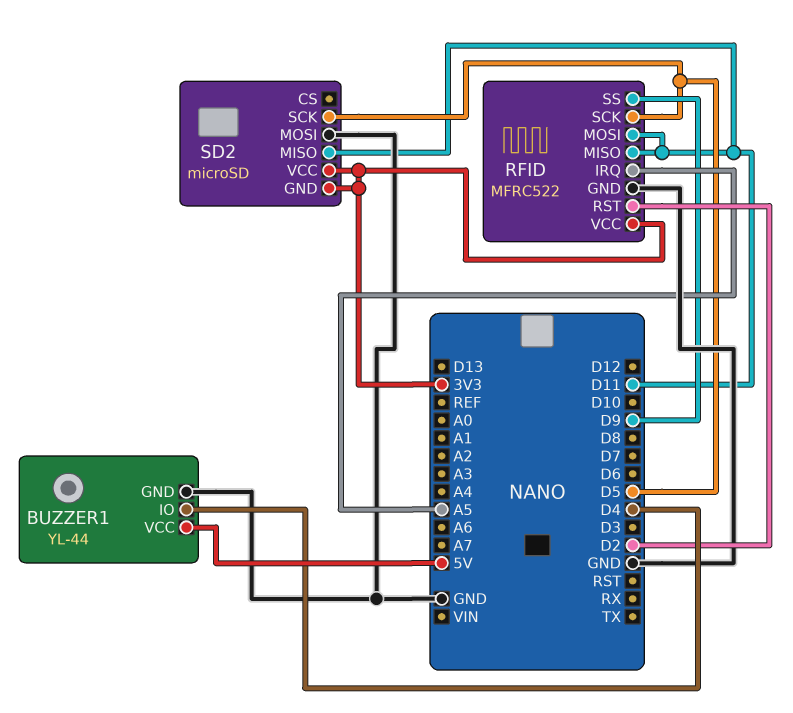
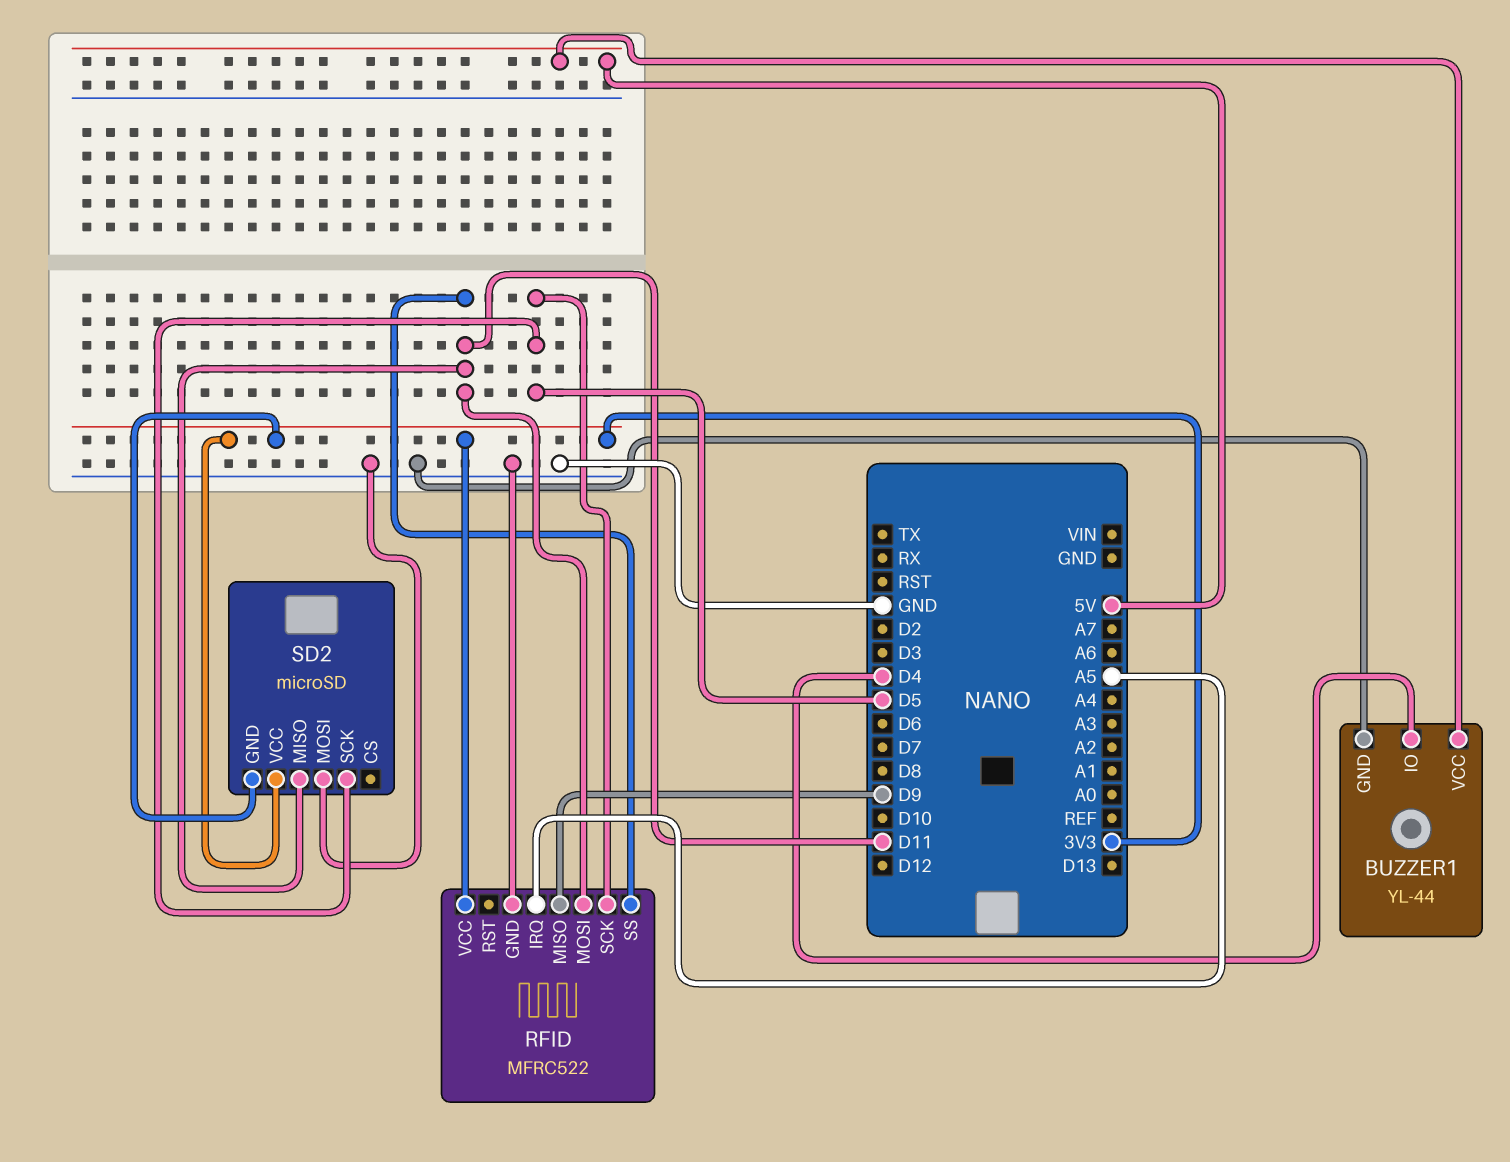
RFID pin MISO: D11 -> D9
RFID pin RST: D2 -> none
RFID pin SS: D9 -> D11

